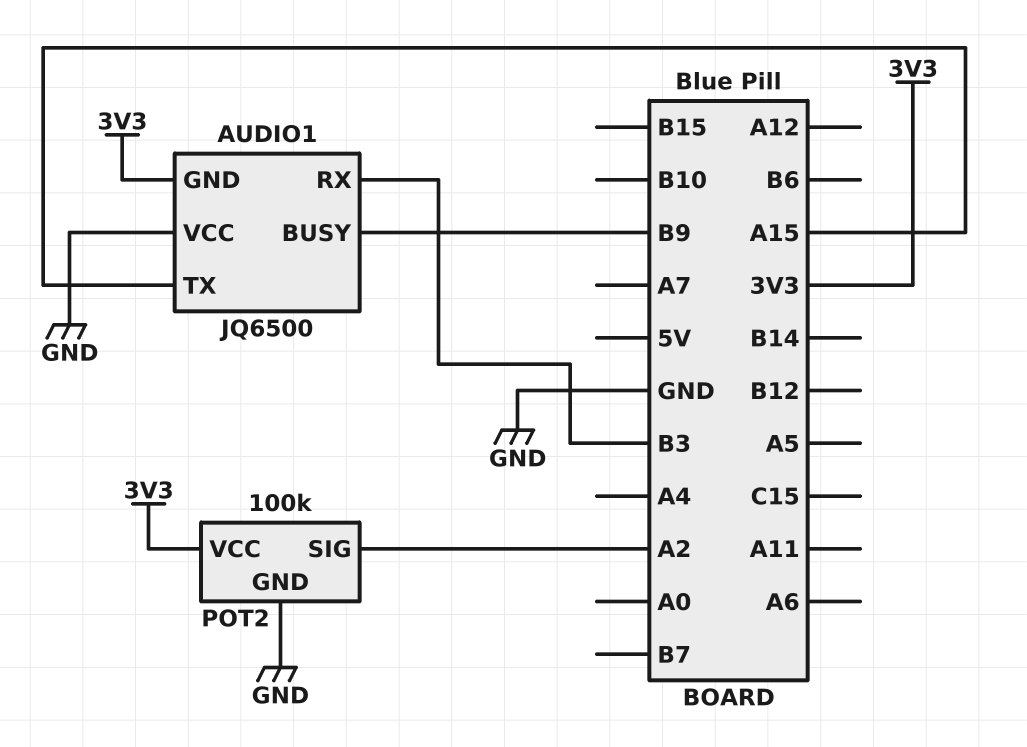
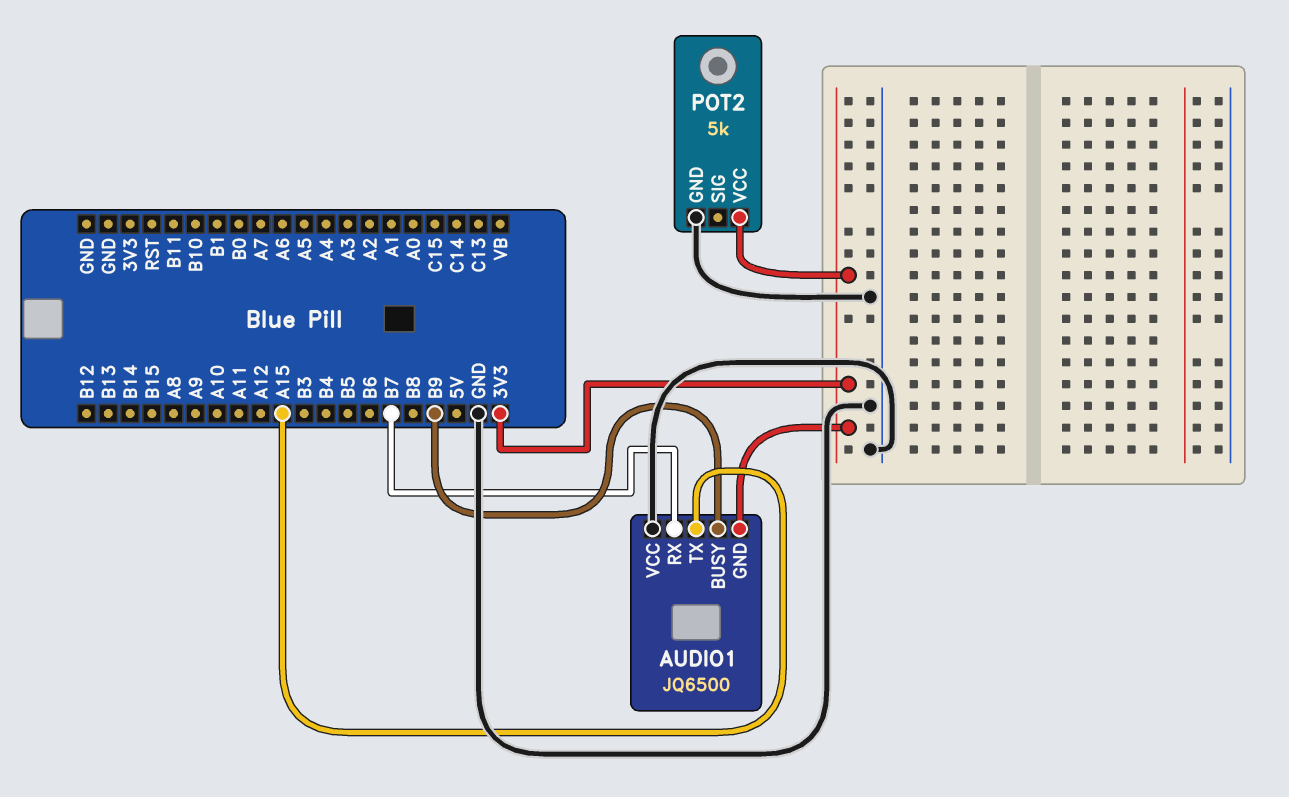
AUDIO1 pin RX: B3 -> B7
POT2: 100k -> 5k
POT2 pin SIG: A2 -> none

